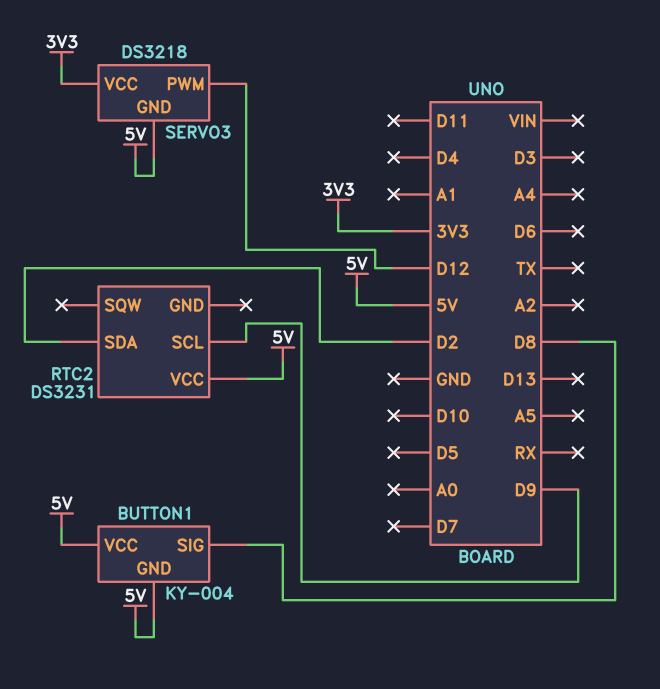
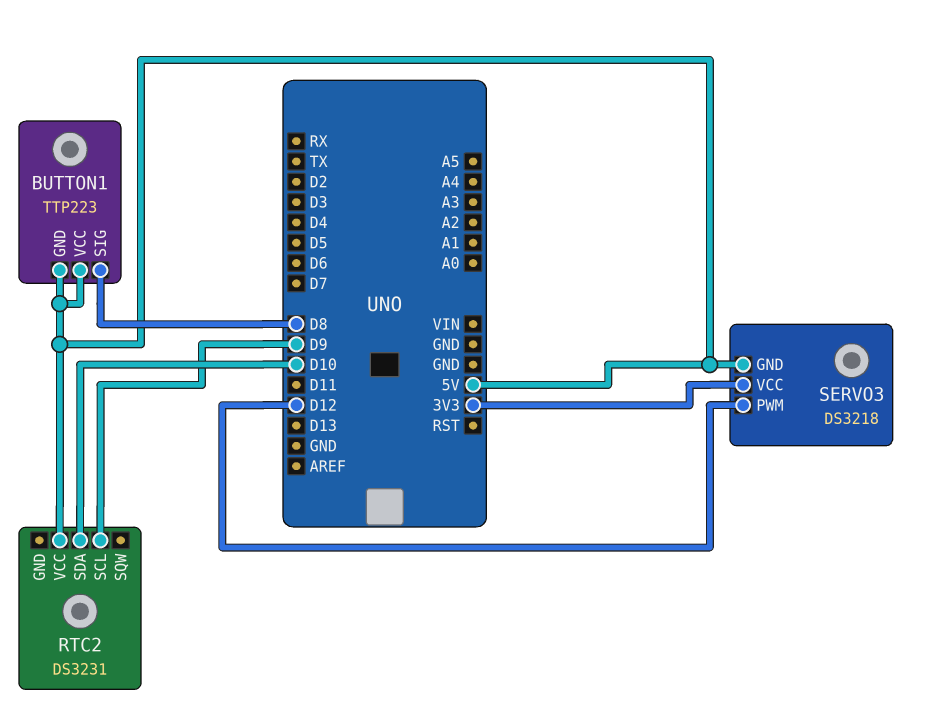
BUTTON1: KY-004 -> TTP223
RTC2 pin SDA: D2 -> D10

